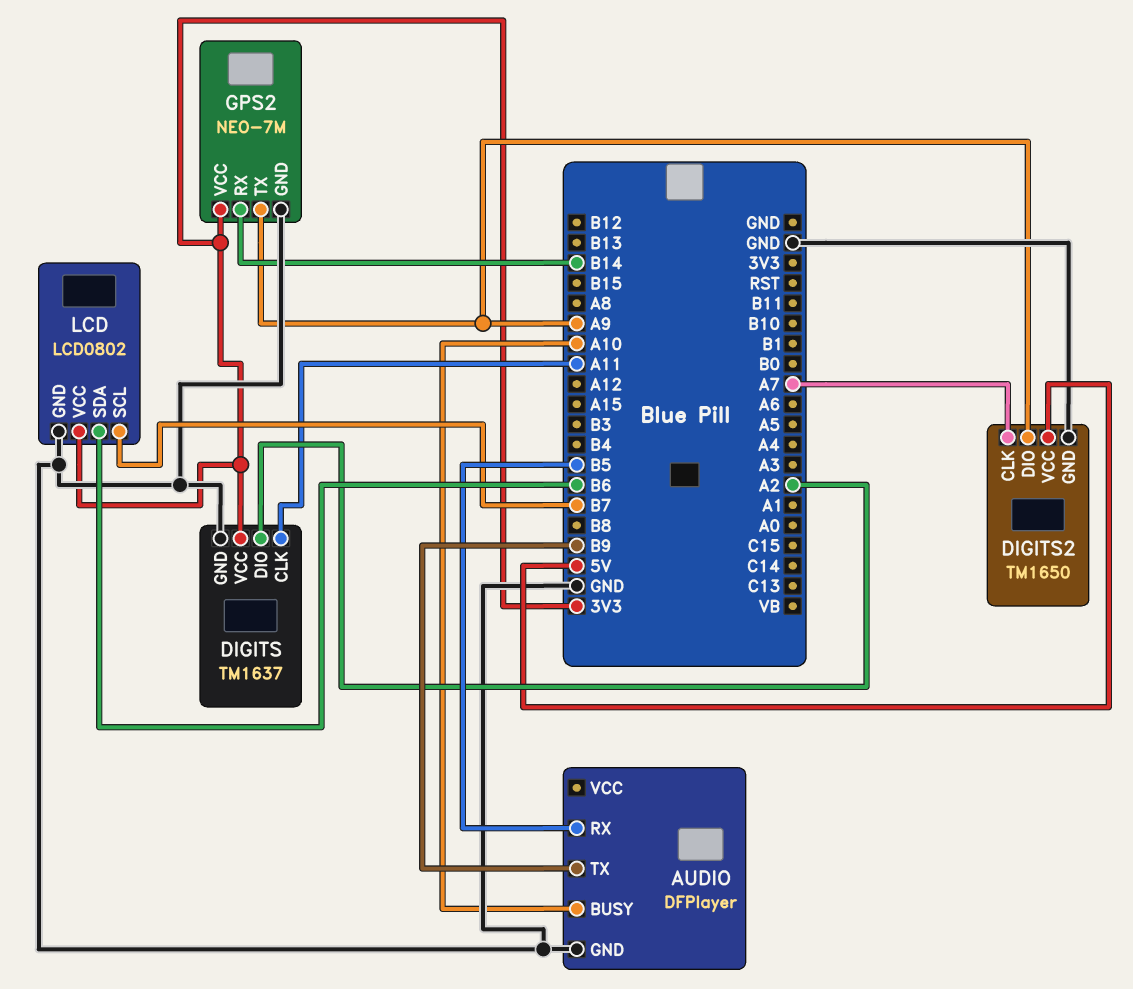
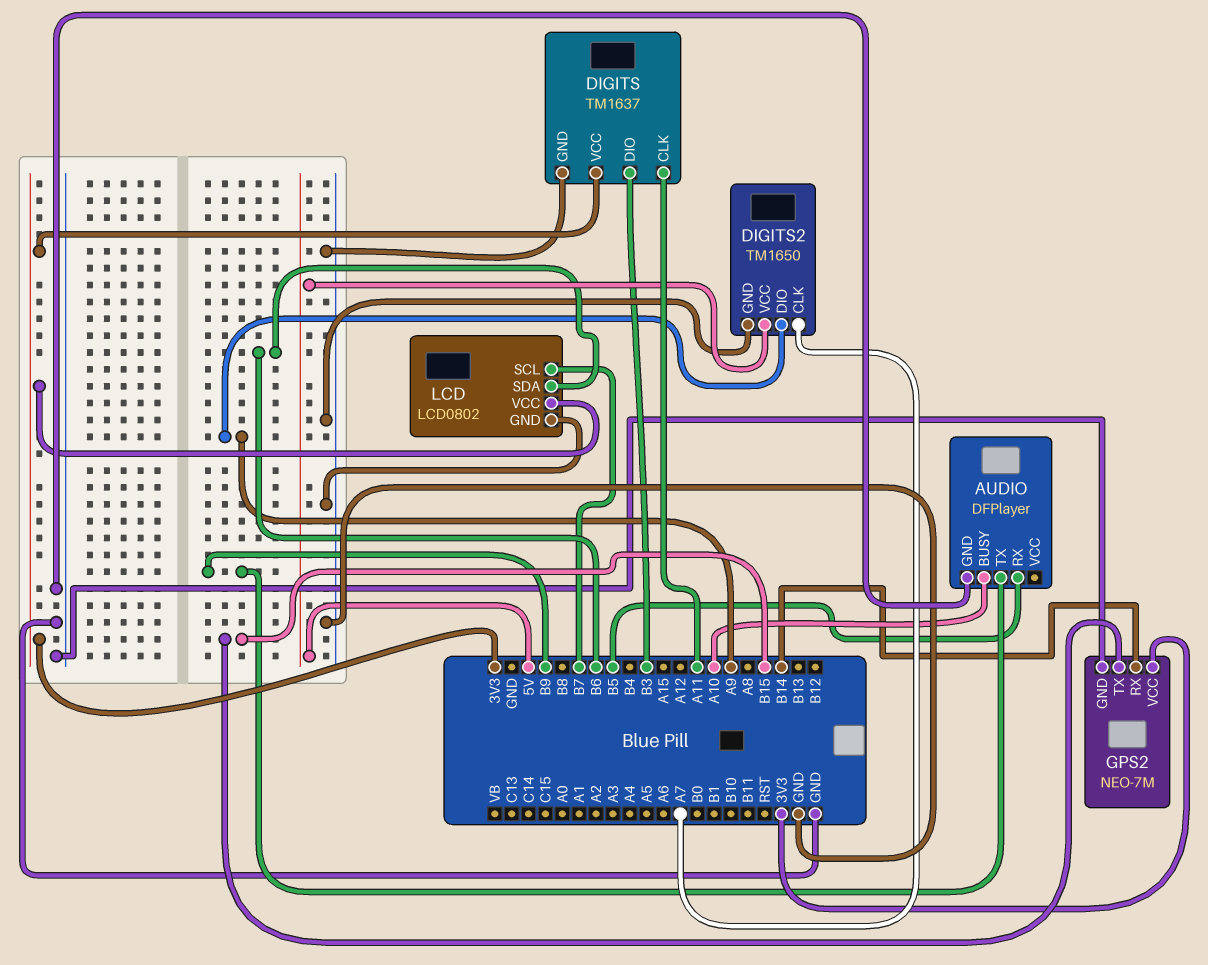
DIGITS pin DIO: A2 -> B3
GPS2 pin TX: A9 -> B15

